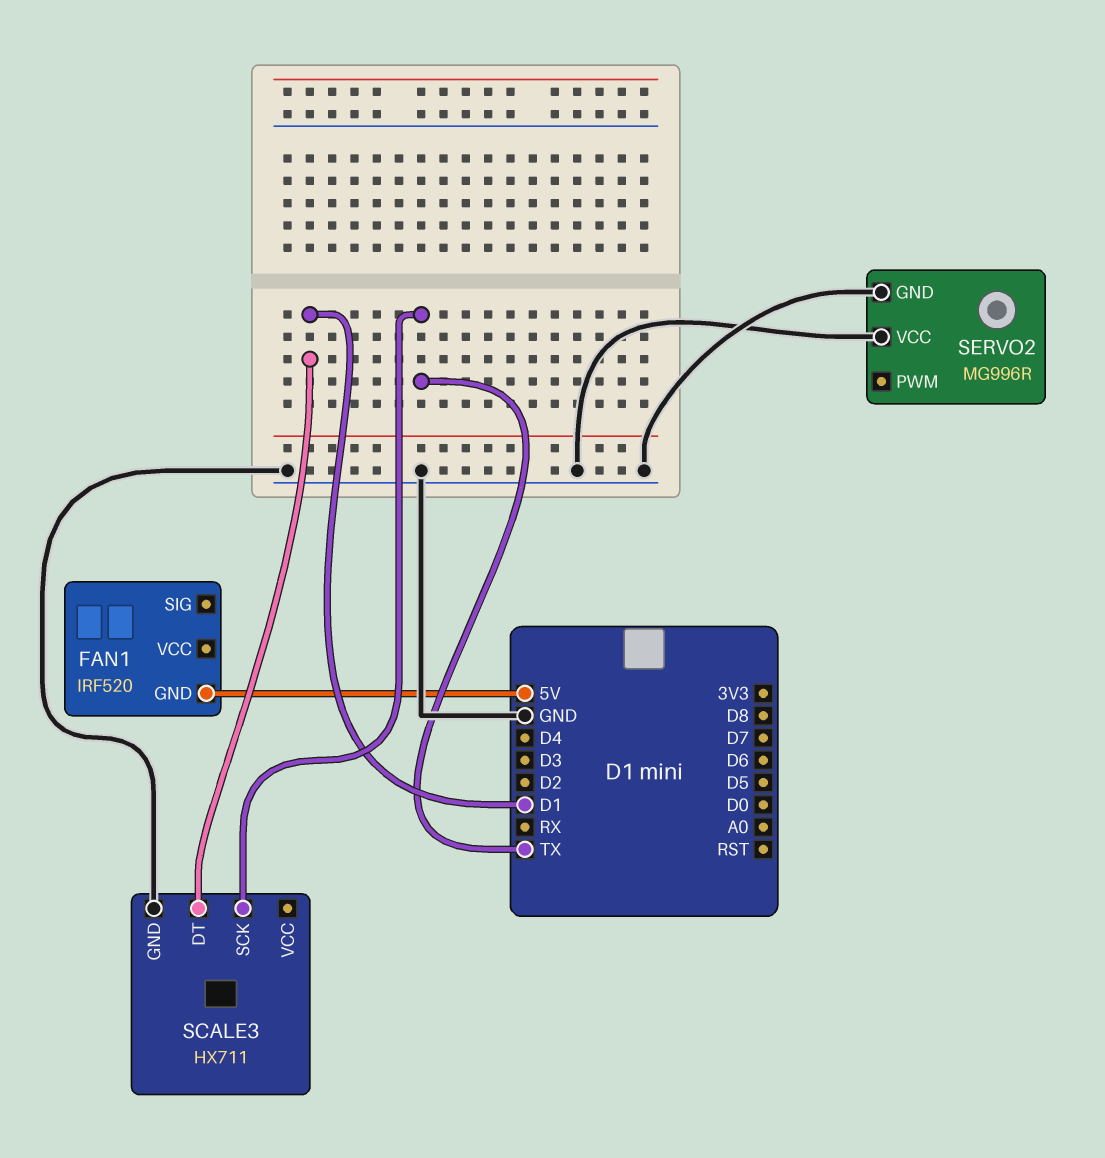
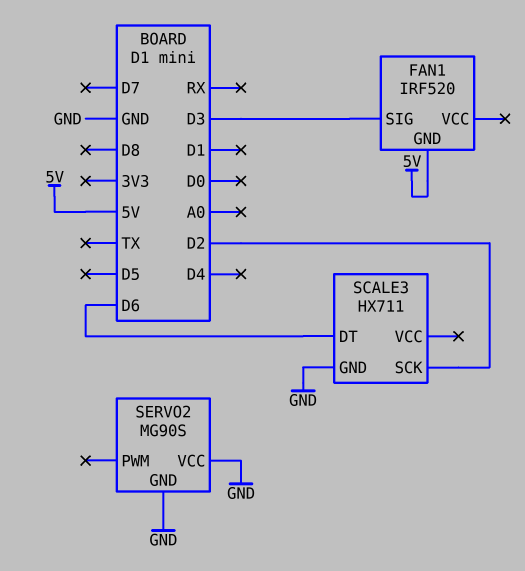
FAN1 pin SIG: none -> D3
SCALE3 pin DT: D1 -> D6
SCALE3 pin SCK: TX -> D2
SERVO2: MG996R -> MG90S

